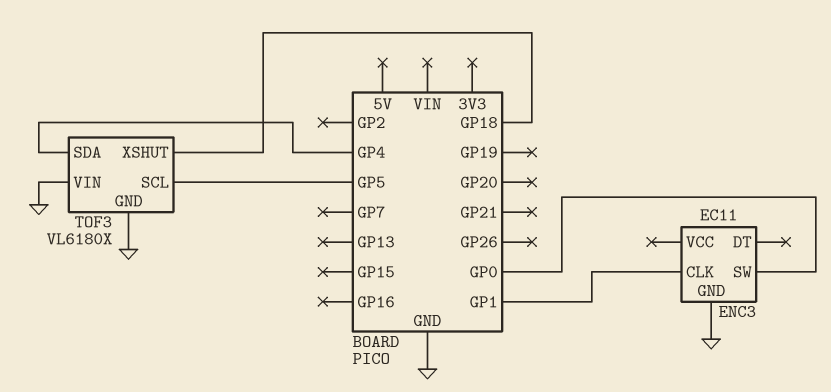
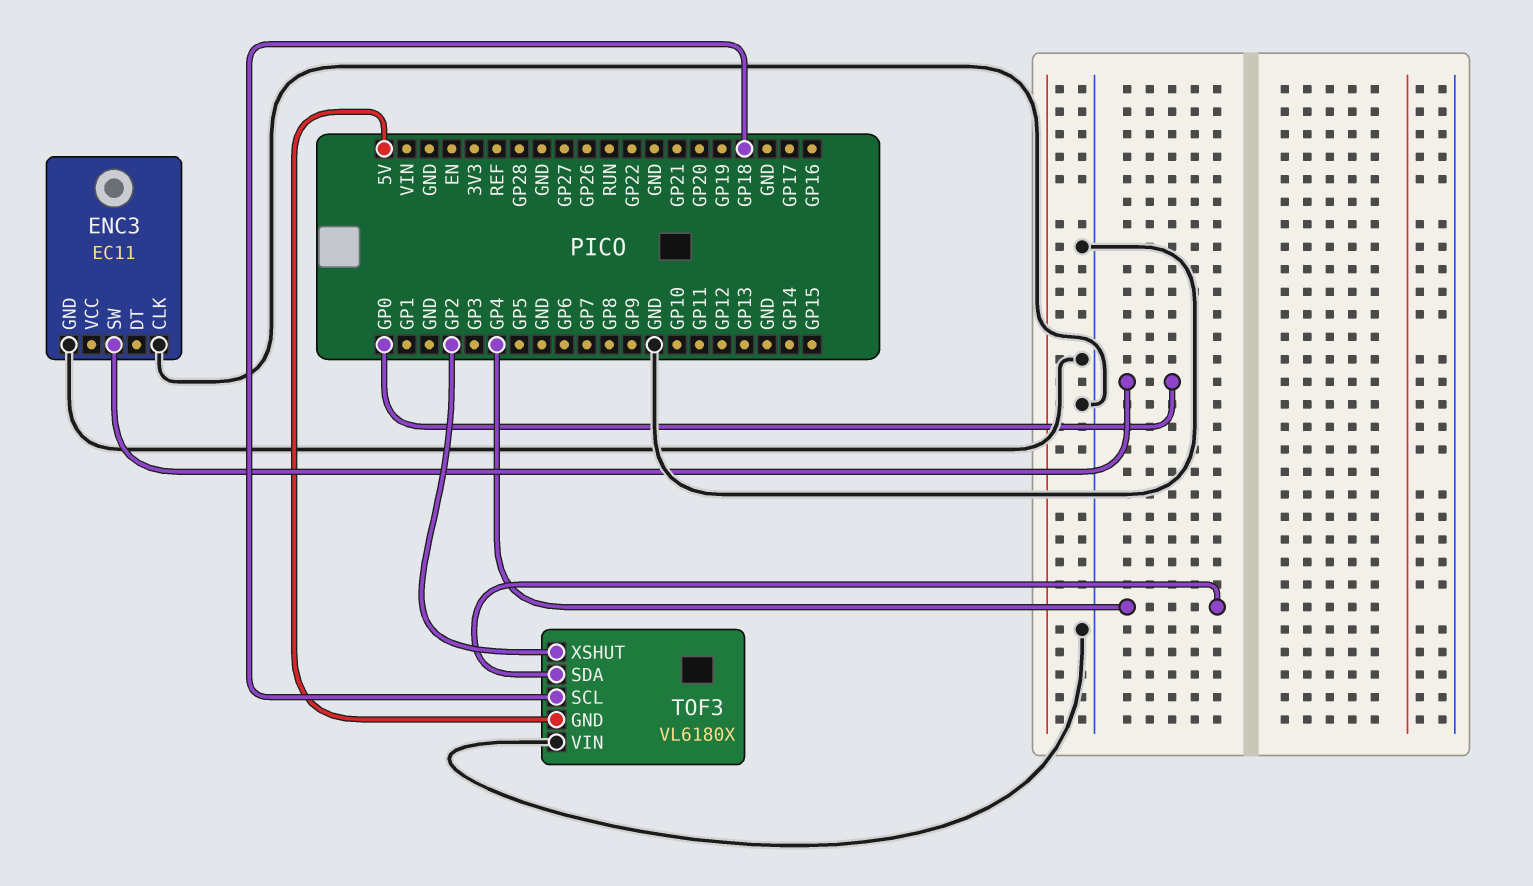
ENC3 pin CLK: GP1 -> GND
TOF3 pin GND: GND -> 5V
TOF3 pin SCL: GP5 -> GP18
TOF3 pin XSHUT: GP18 -> GP2

